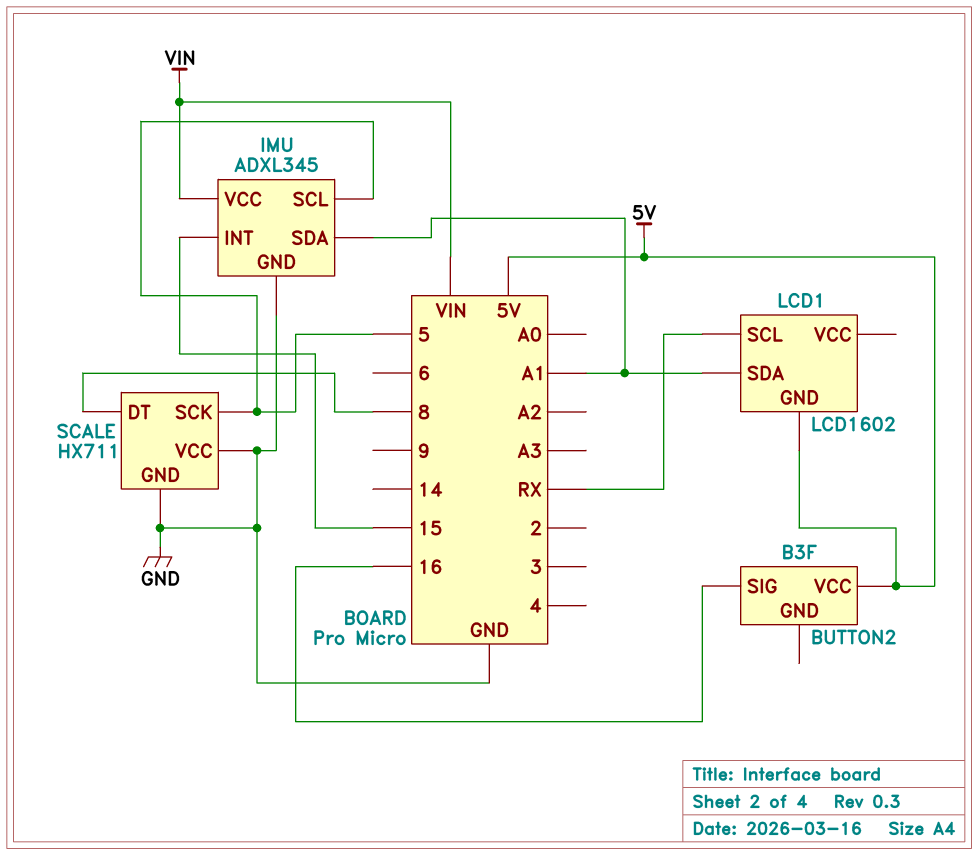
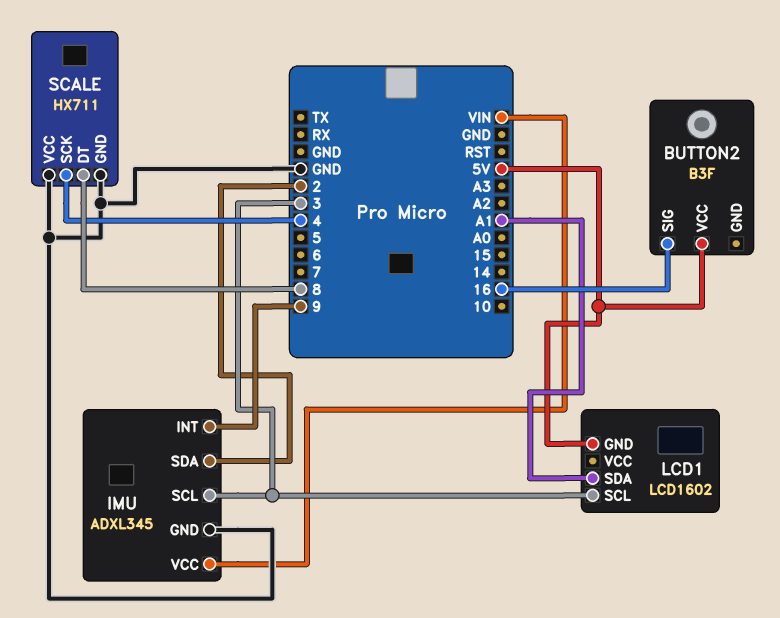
IMU pin INT: 15 -> 9
IMU pin SCL: 5 -> 3
IMU pin SDA: A1 -> 2
LCD1 pin SCL: RX -> 3
SCALE pin SCK: 5 -> 4

